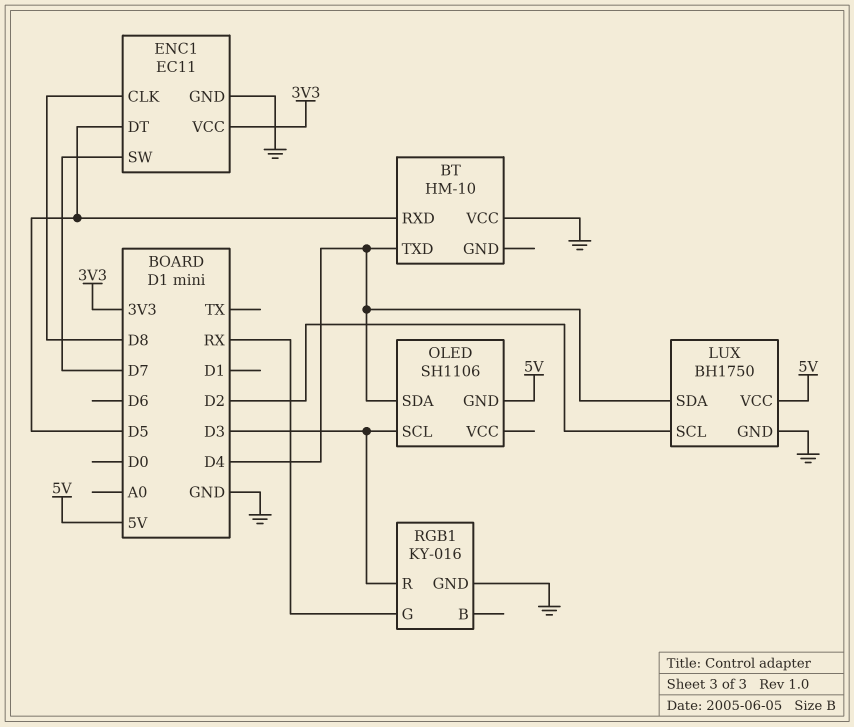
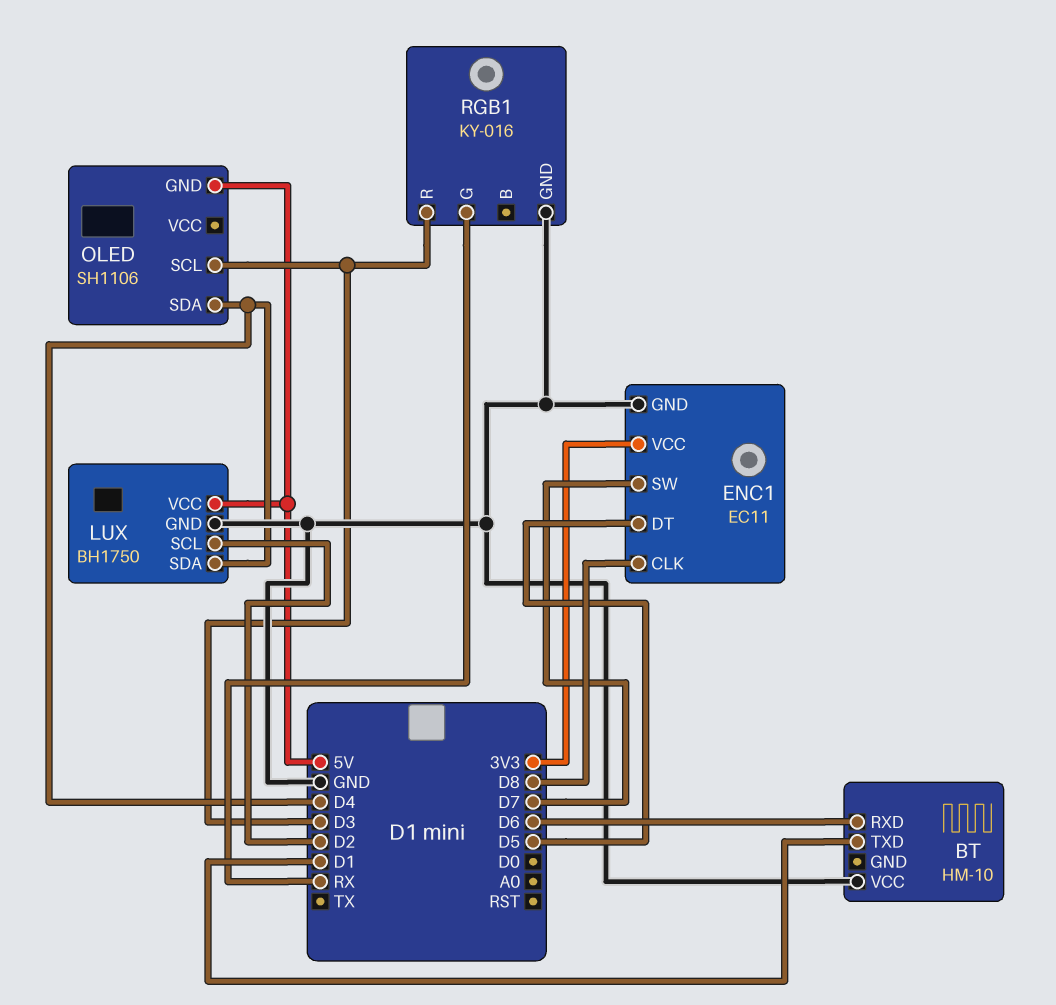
BT pin RXD: D5 -> D6
BT pin TXD: D4 -> D1

